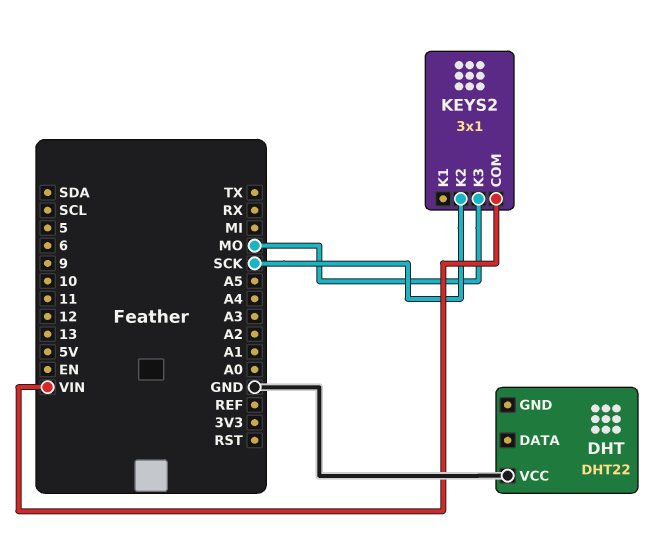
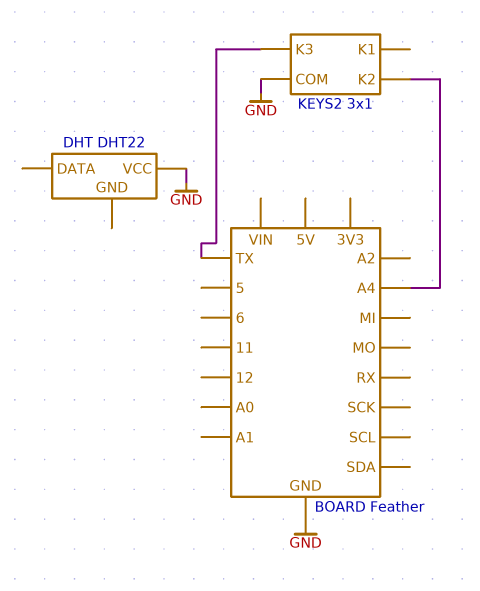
KEYS2 pin COM: VIN -> GND
KEYS2 pin K2: SCK -> A4
KEYS2 pin K3: MO -> TX

